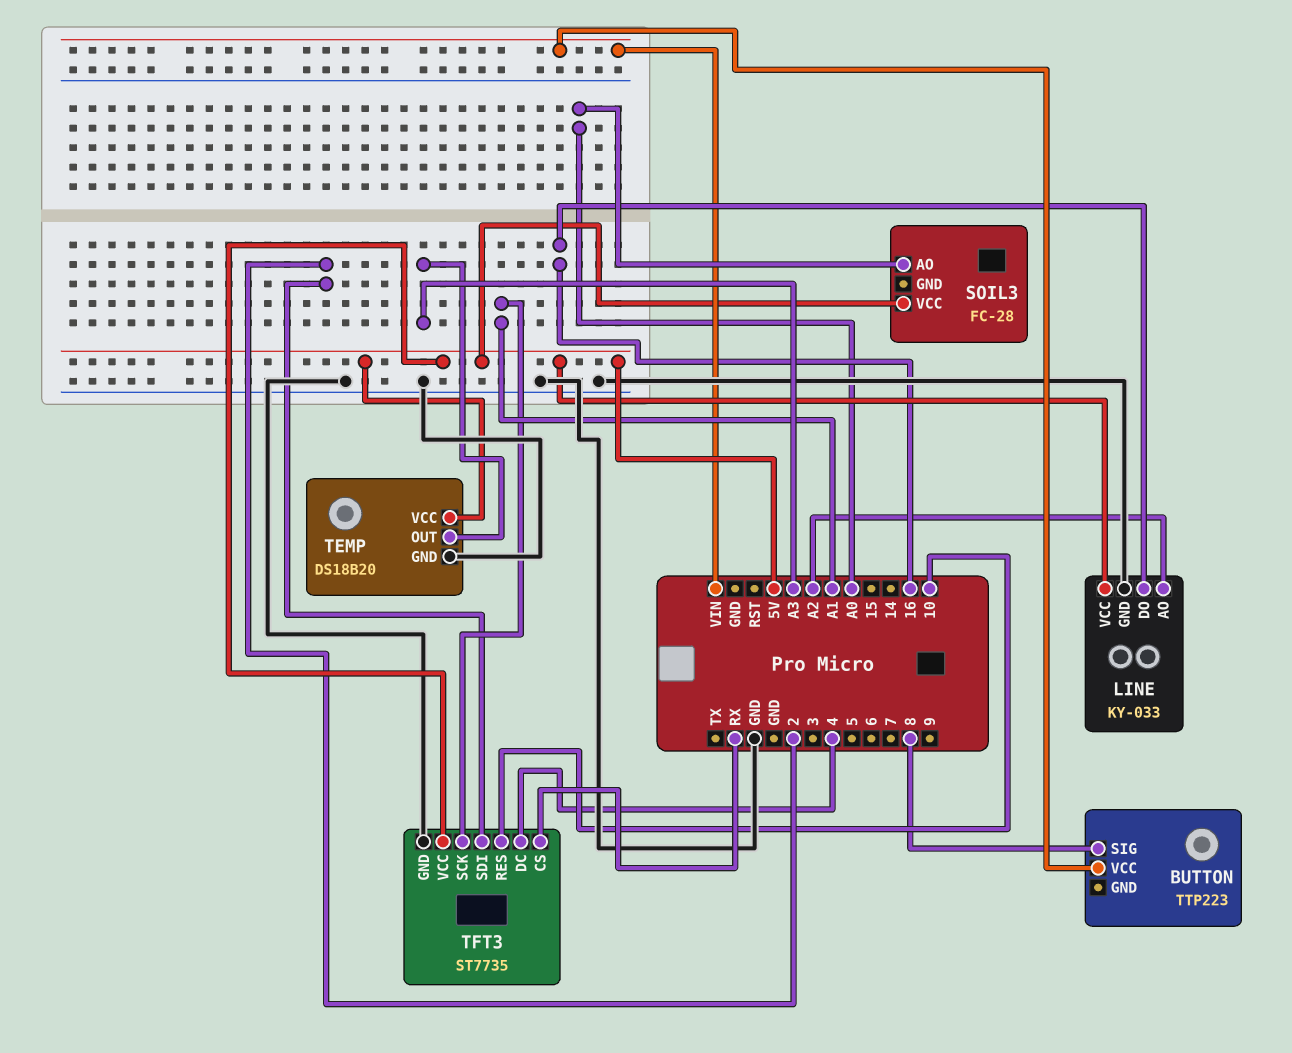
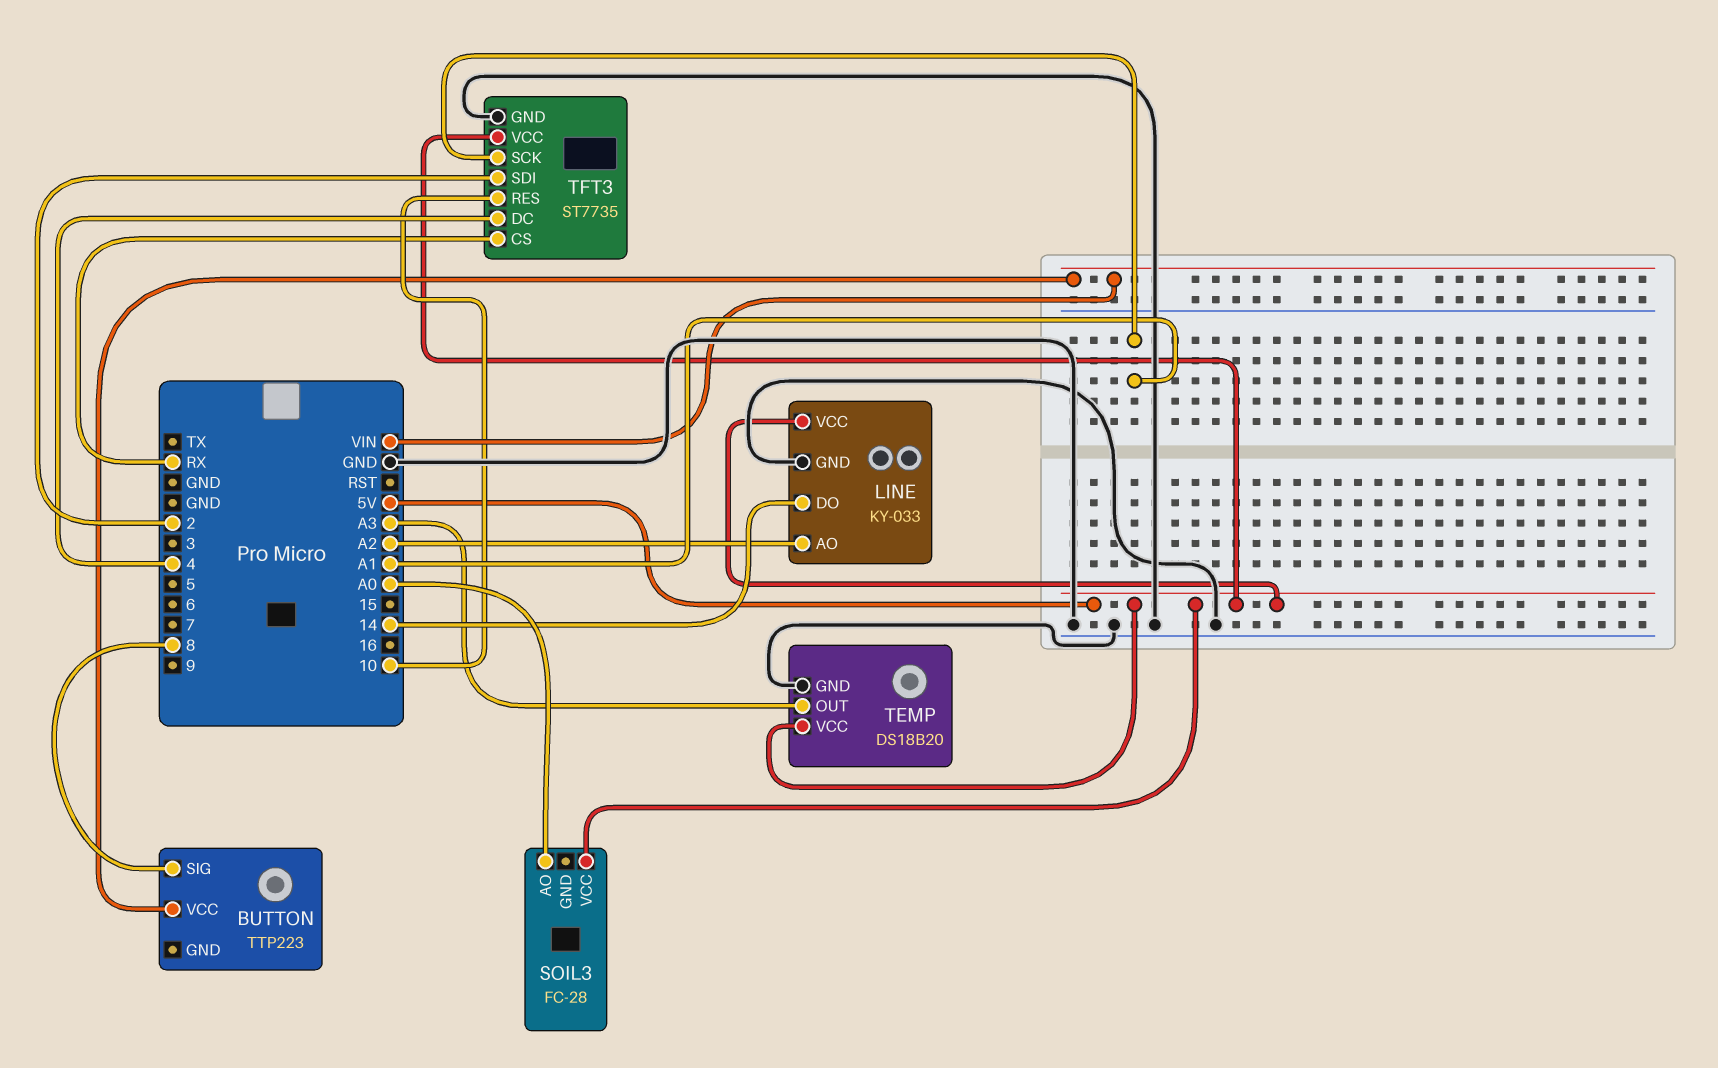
LINE pin DO: 16 -> 14

